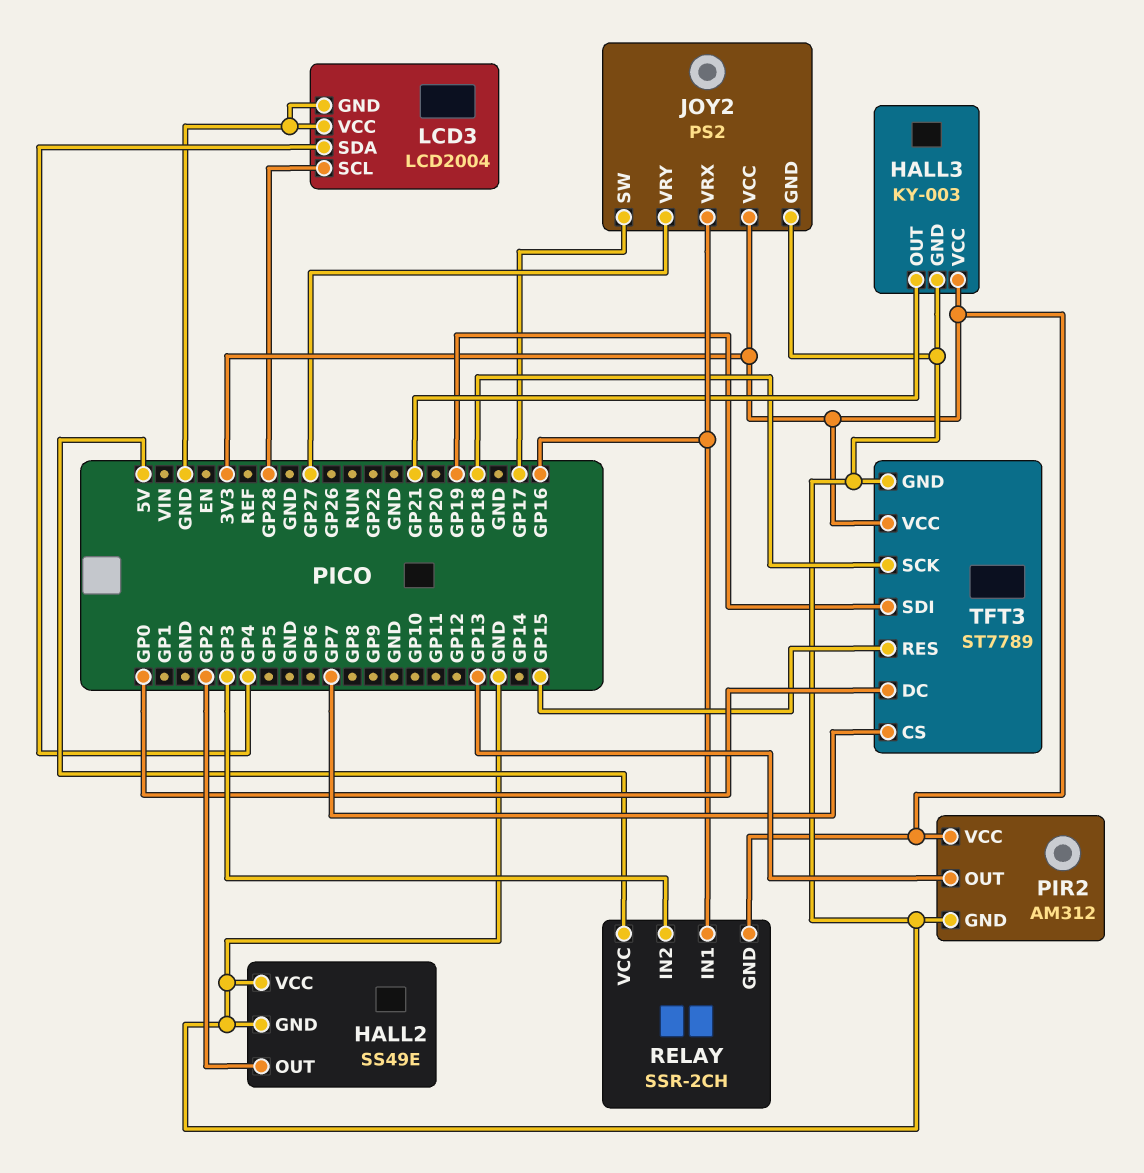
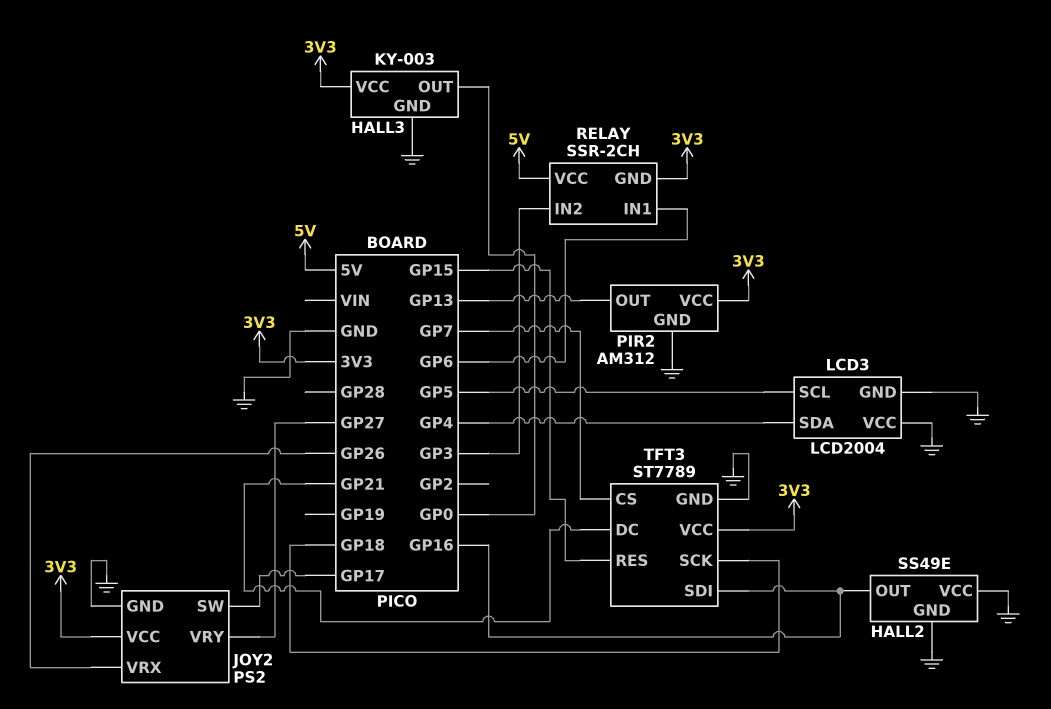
HALL2 pin OUT: GP2 -> GP16
HALL3 pin OUT: GP21 -> GP0
JOY2 pin VRX: GP16 -> GP26
LCD3 pin SCL: GP28 -> GP5
RELAY pin IN1: GP16 -> GP6
TFT3 pin DC: GP0 -> GP21
TFT3 pin SDI: GP19 -> GP16

